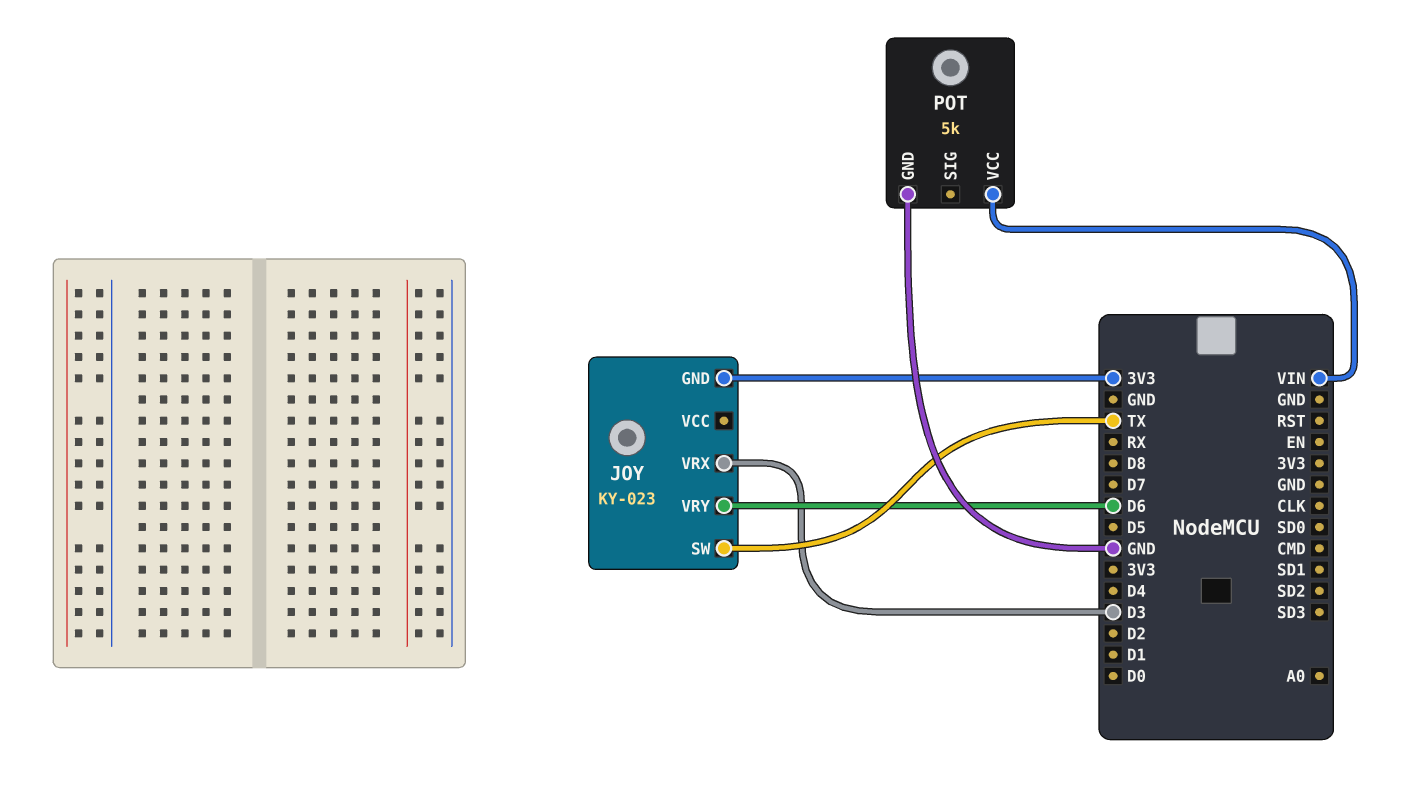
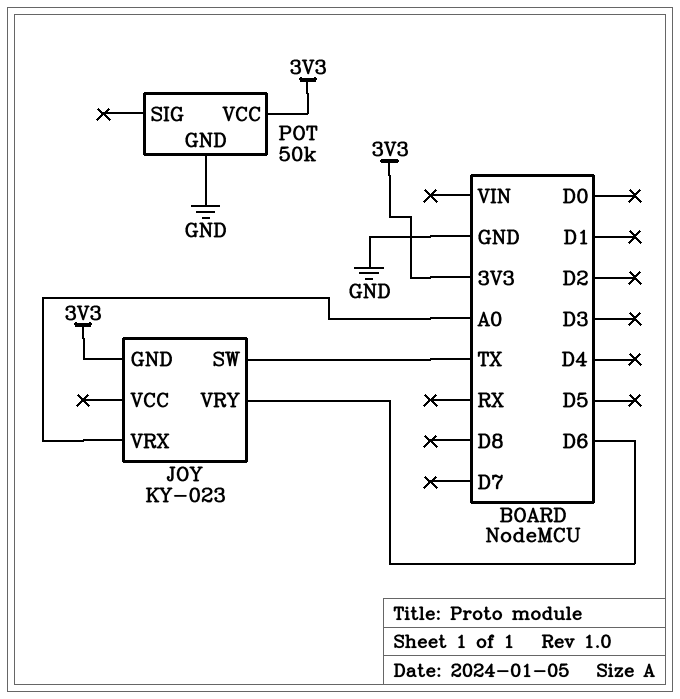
JOY pin VRX: D3 -> A0
POT: 5k -> 50k
POT pin VCC: VIN -> 3V3

